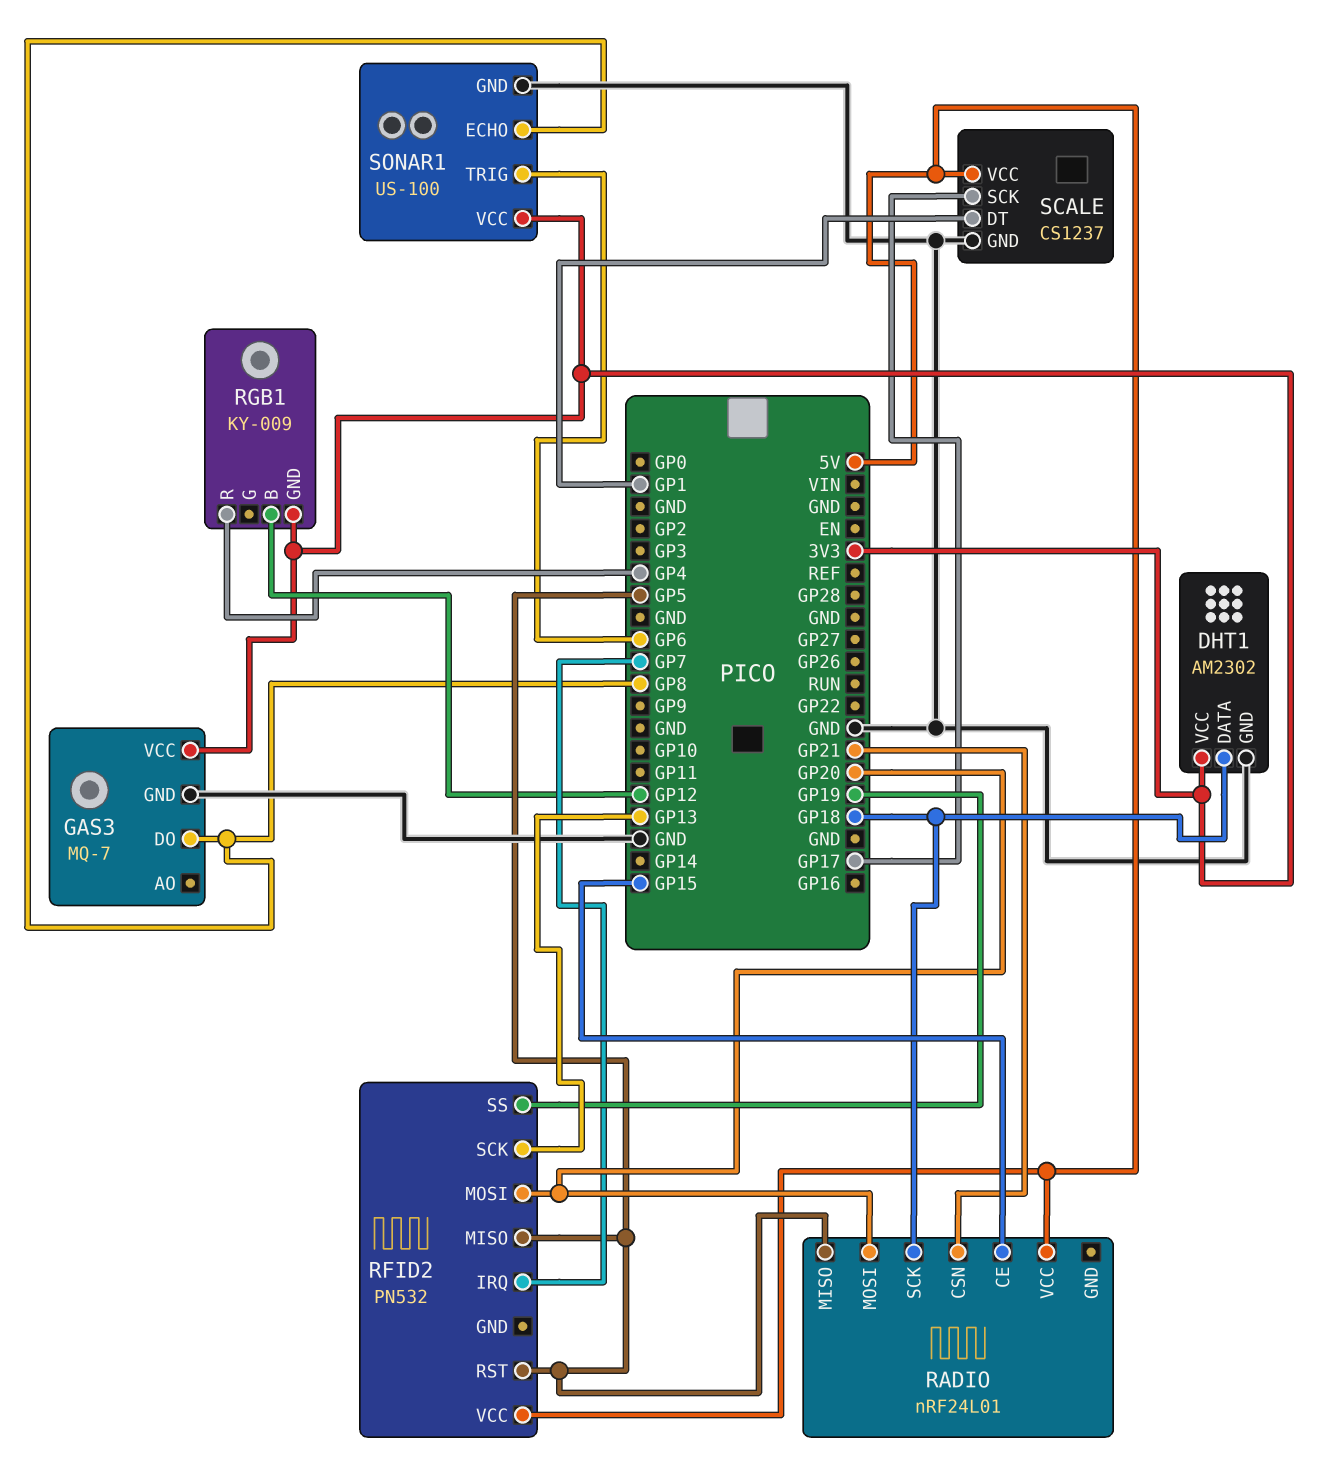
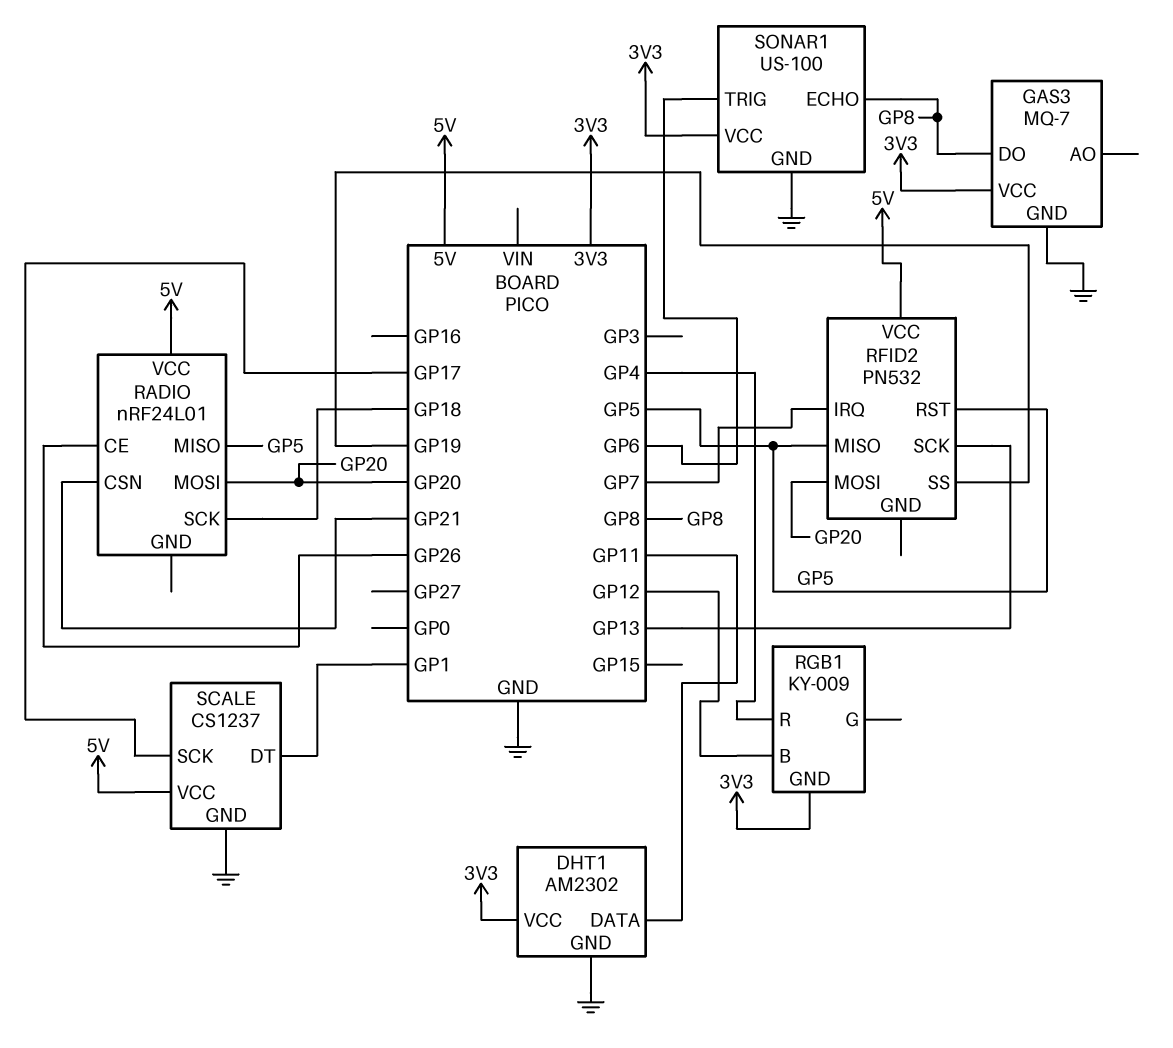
DHT1 pin DATA: GP18 -> GP11
RADIO pin CE: GP15 -> GP26

